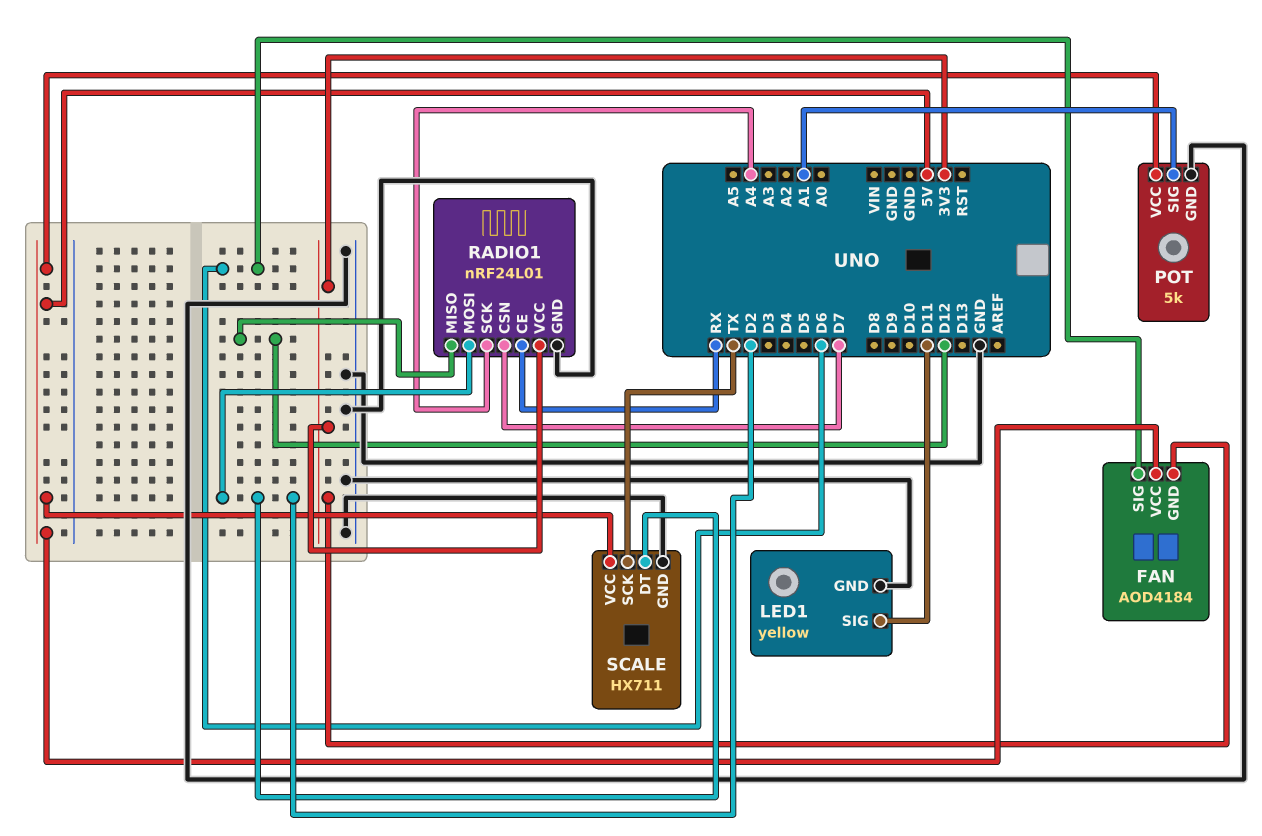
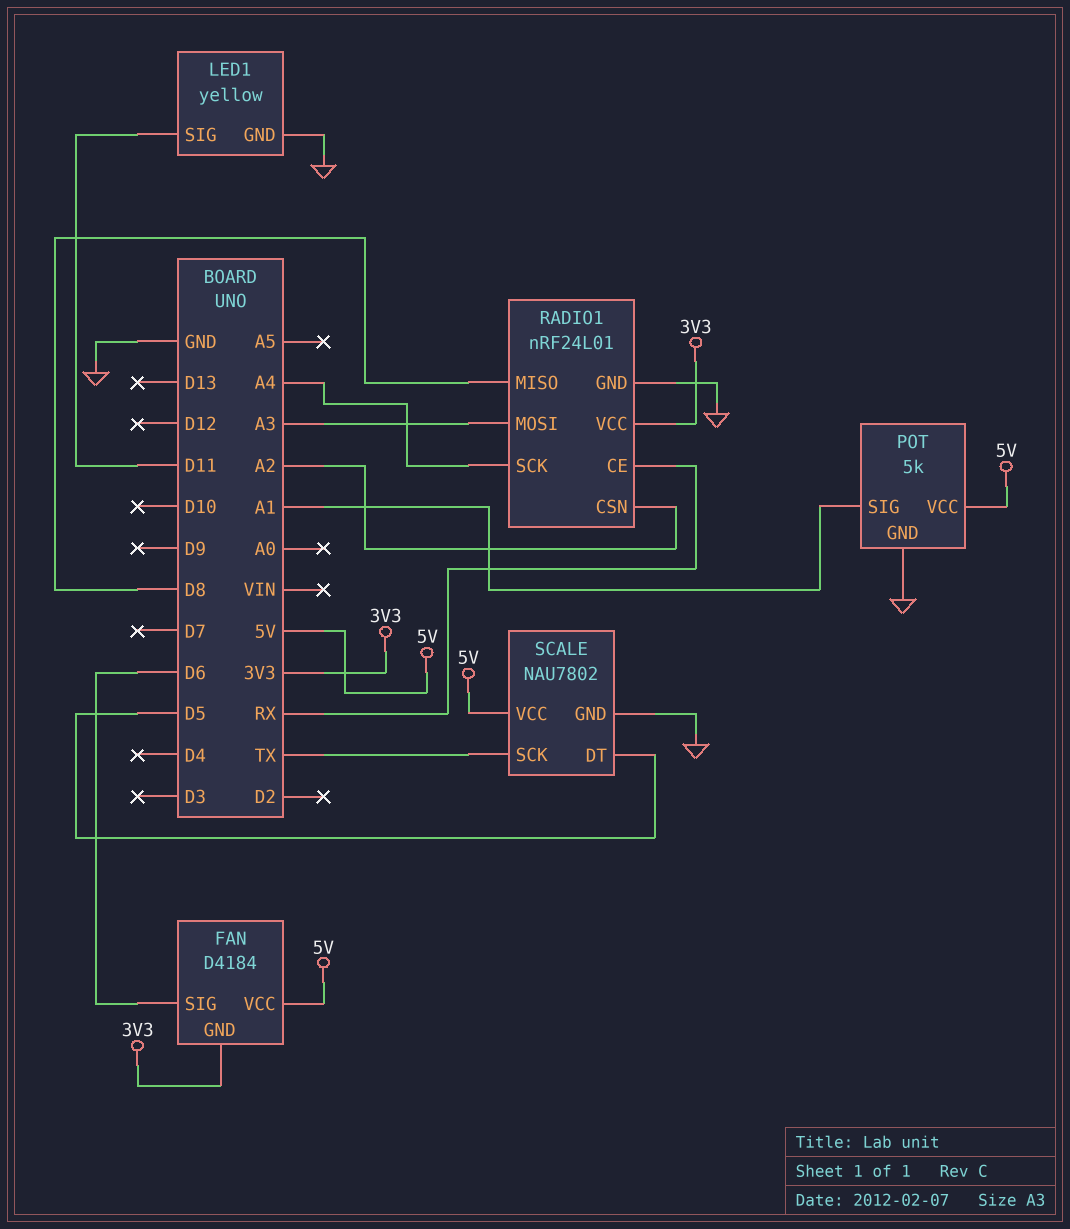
FAN: AOD4184 -> D4184
RADIO1 pin CSN: D7 -> A2
RADIO1 pin MISO: D12 -> D8
RADIO1 pin MOSI: D2 -> A3
SCALE: HX711 -> NAU7802
SCALE pin DT: D2 -> D5

